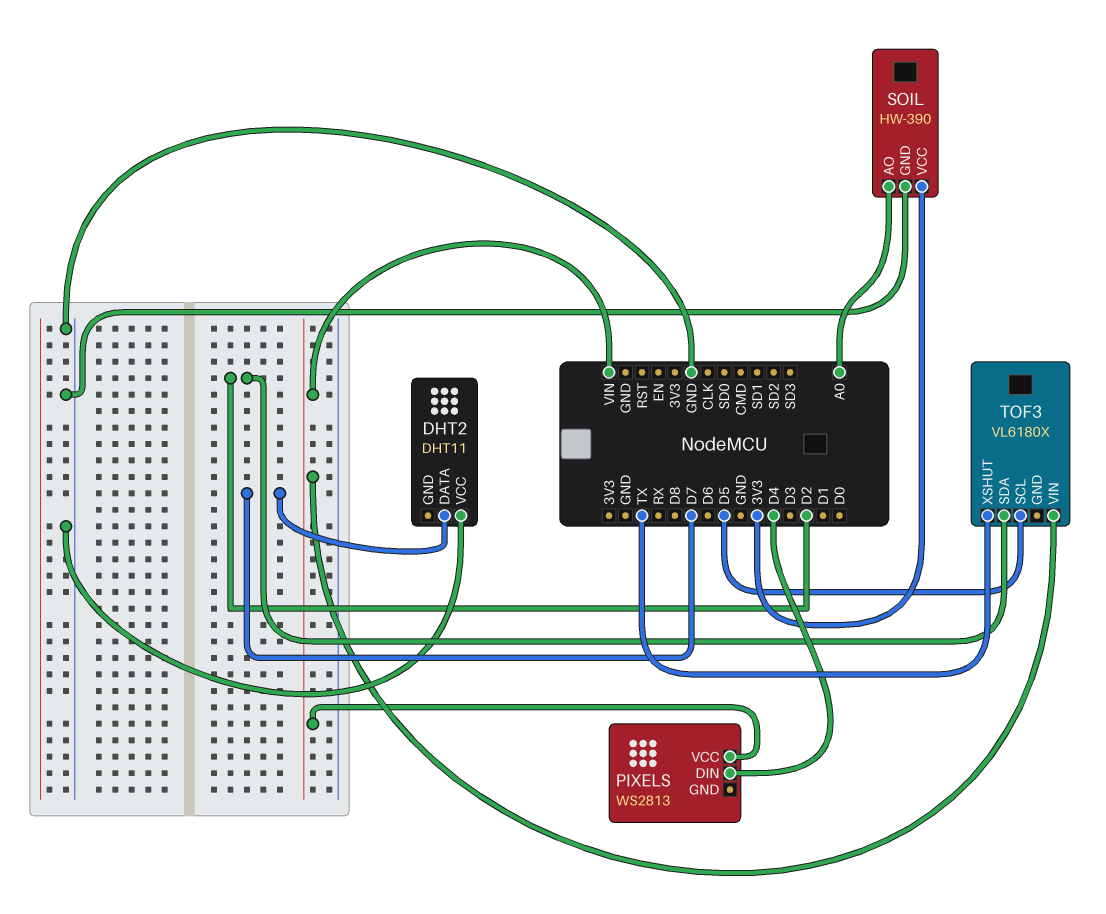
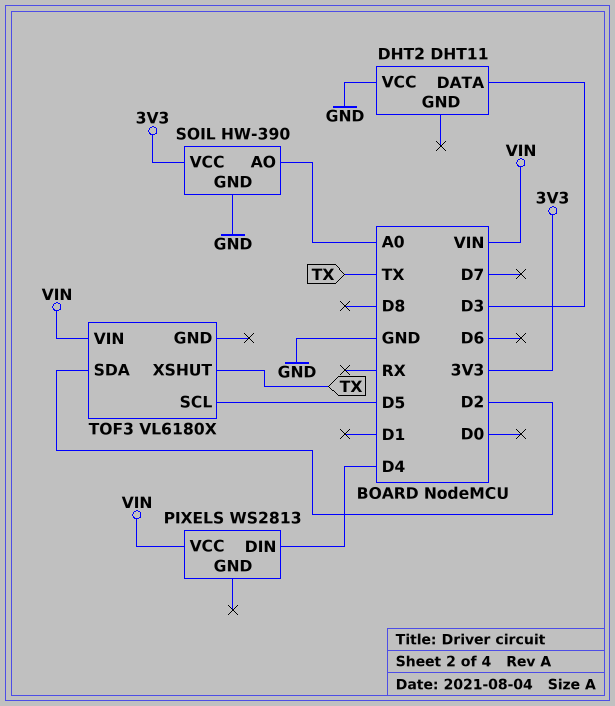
DHT2 pin DATA: D7 -> D3

